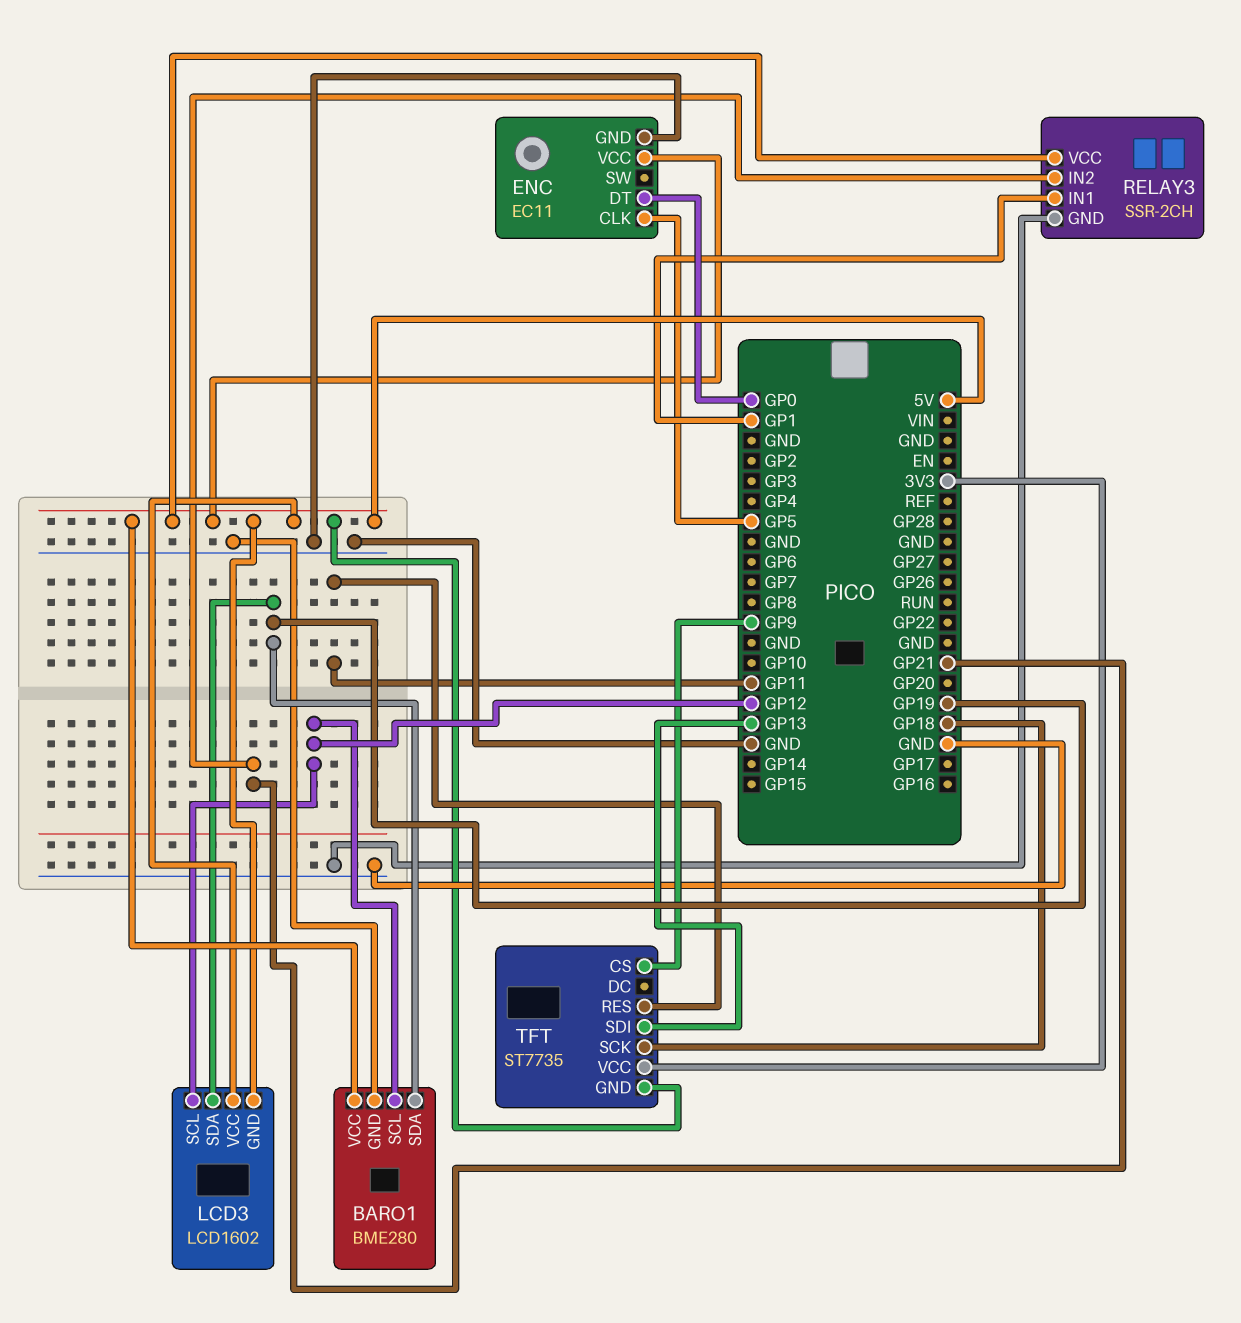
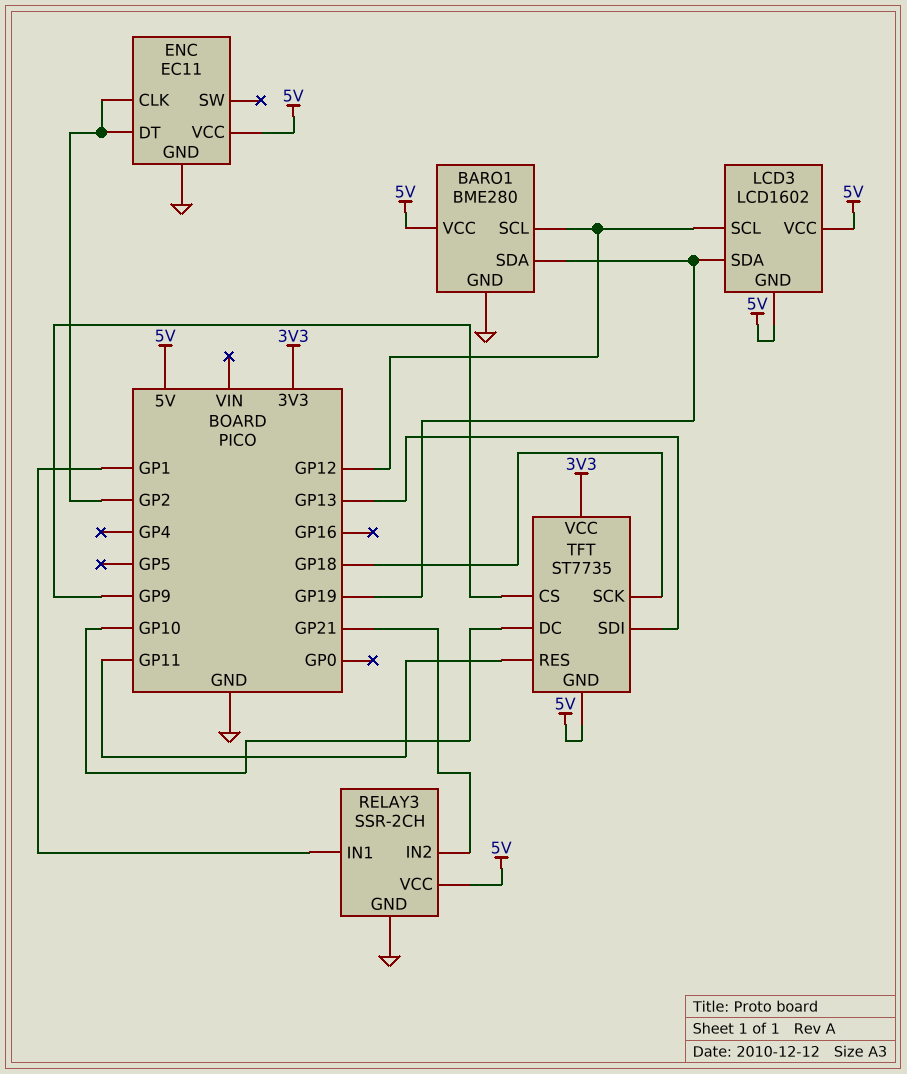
ENC pin CLK: GP5 -> GP2
ENC pin DT: GP0 -> GP2
TFT pin DC: none -> GP10

